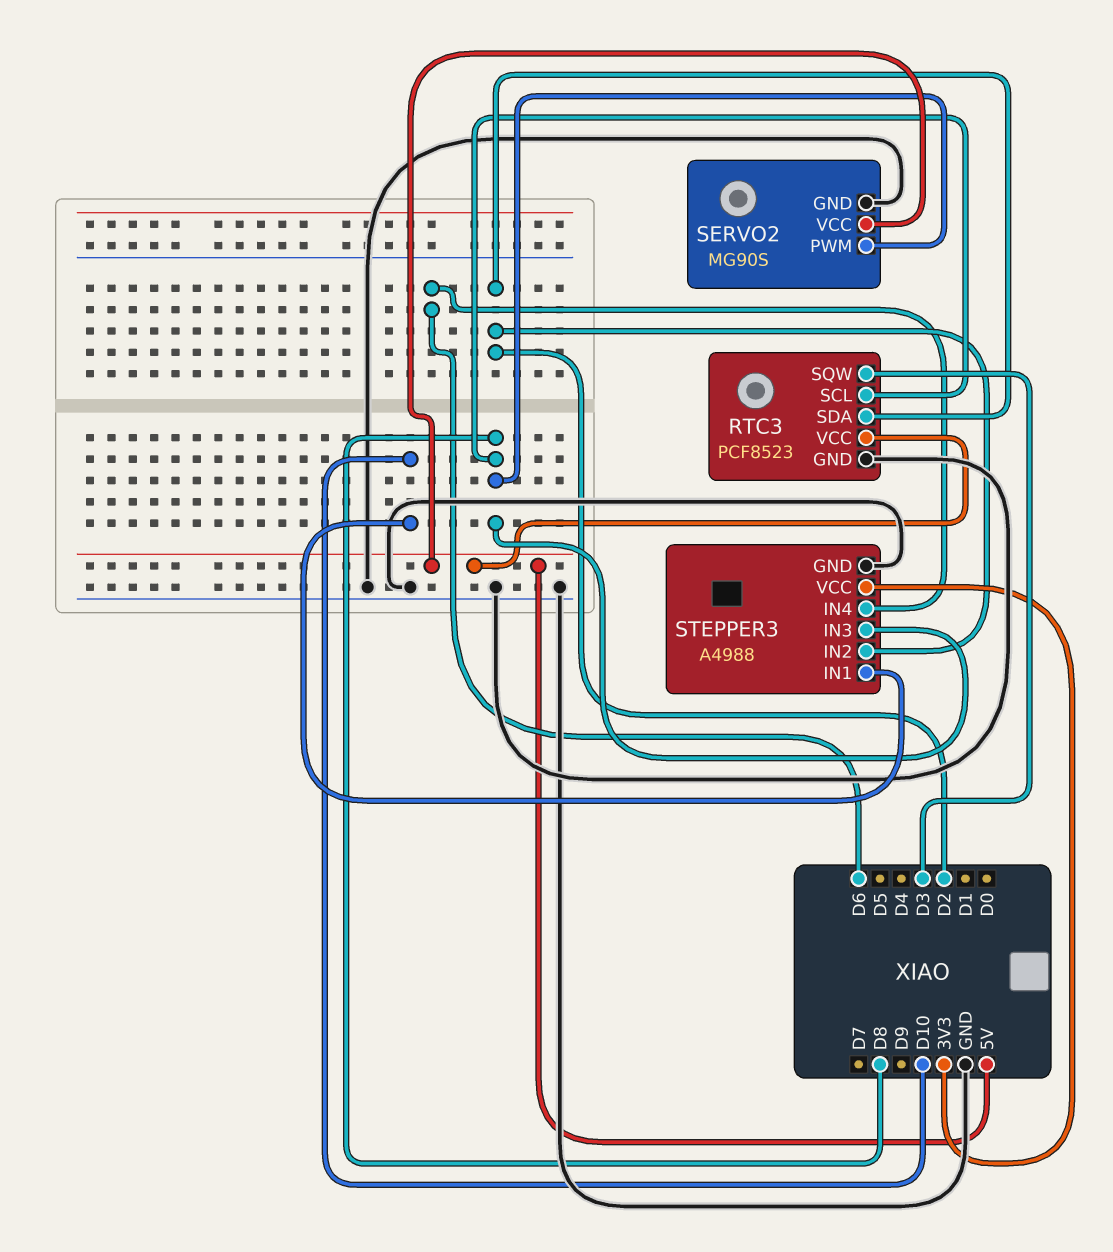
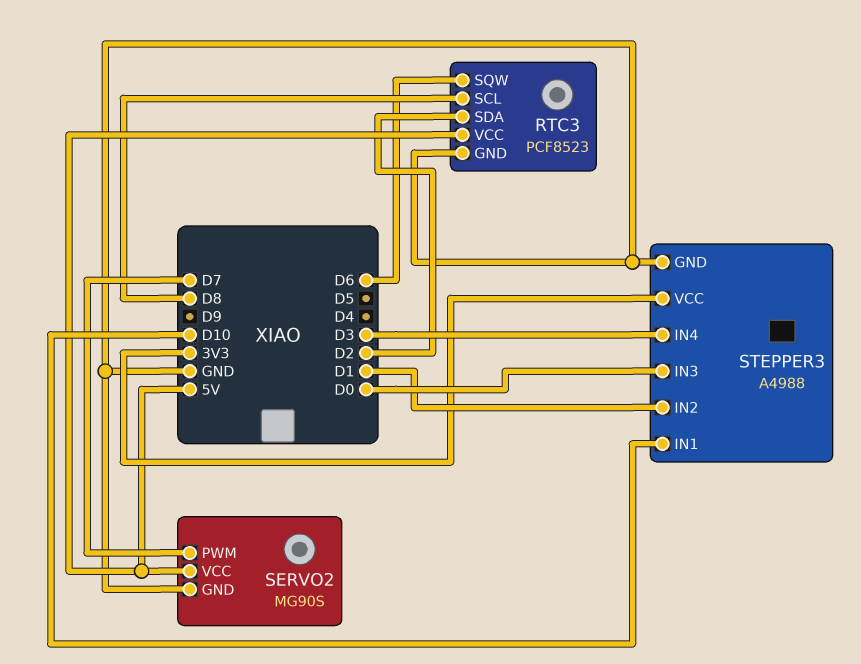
RTC3 pin SQW: D3 -> D6
SERVO2 pin PWM: D8 -> D7
STEPPER3 pin IN2: D2 -> D1
STEPPER3 pin IN3: D8 -> D0
STEPPER3 pin IN4: D6 -> D3

